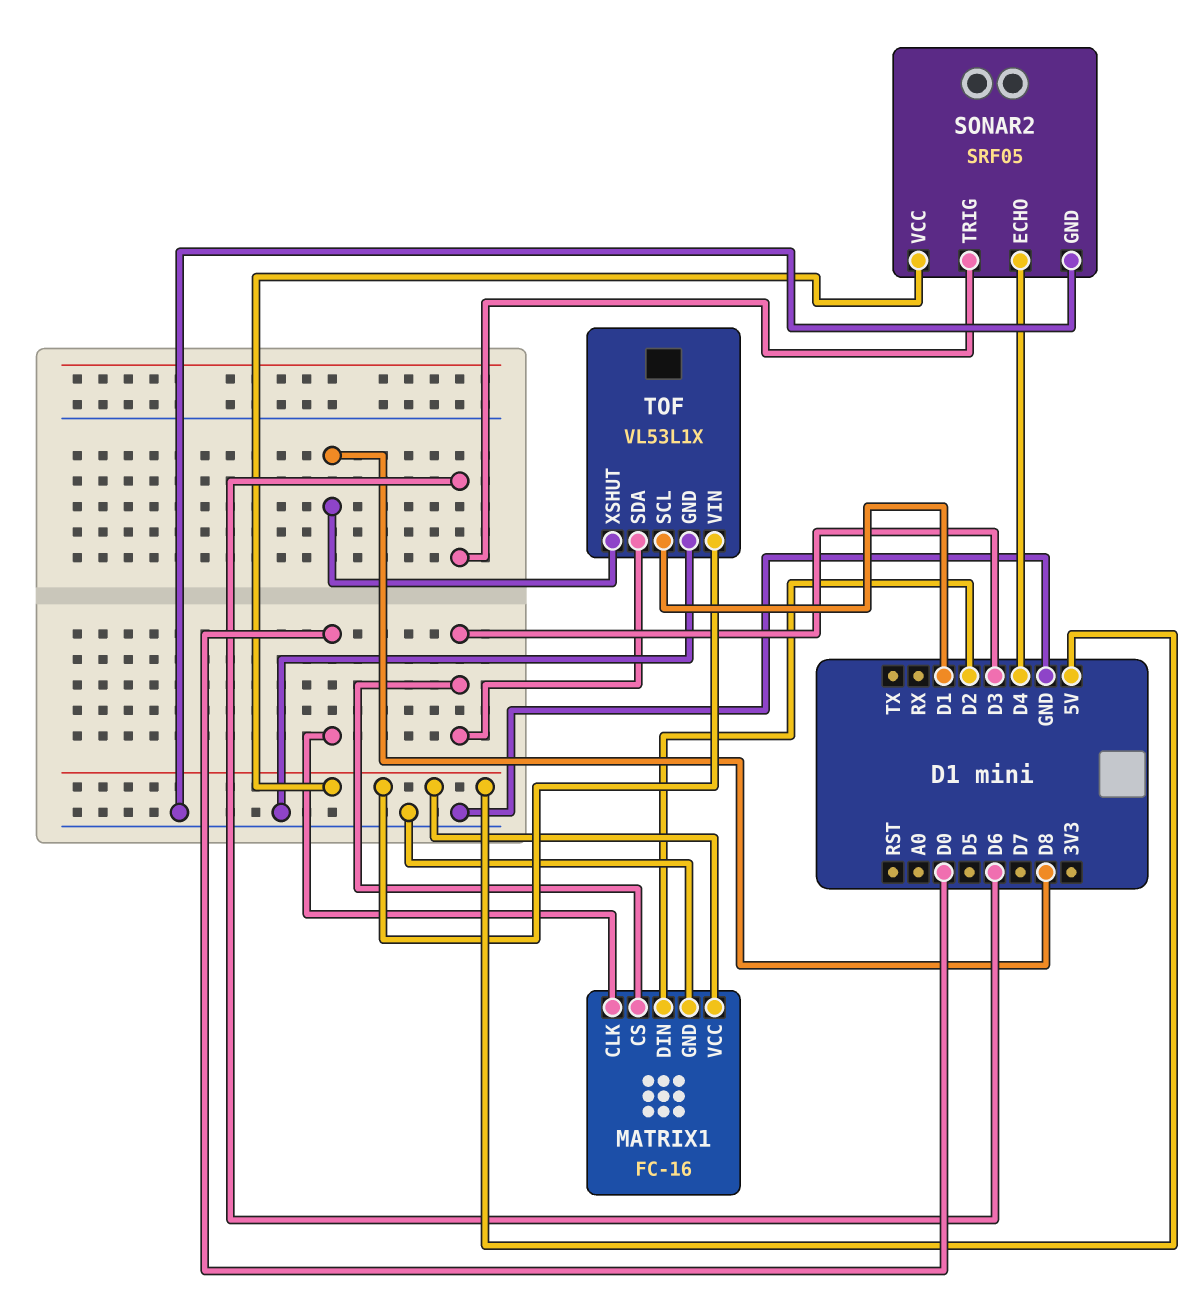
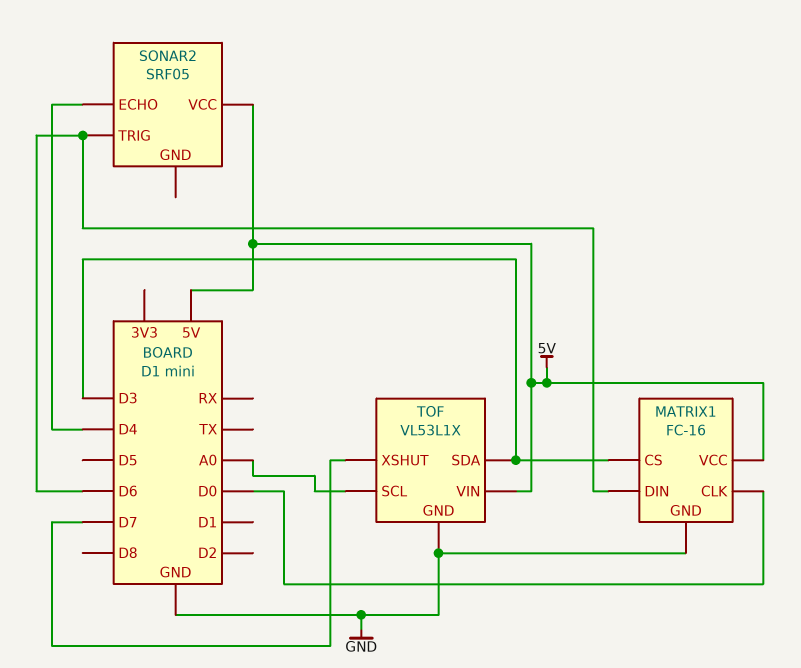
MATRIX1 pin DIN: D2 -> D6
SONAR2 pin GND: GND -> none
TOF pin SCL: D1 -> A0
TOF pin XSHUT: D8 -> D7

